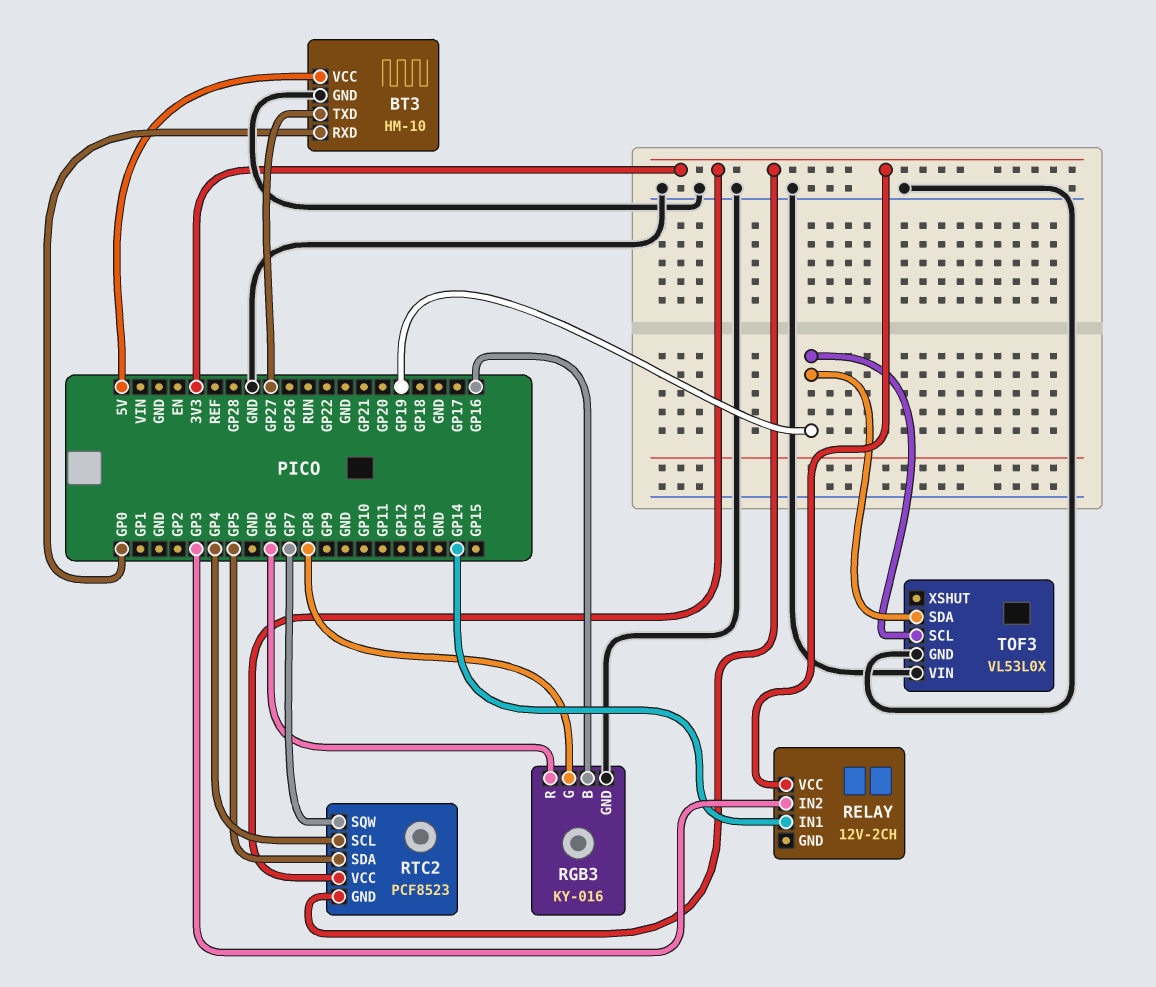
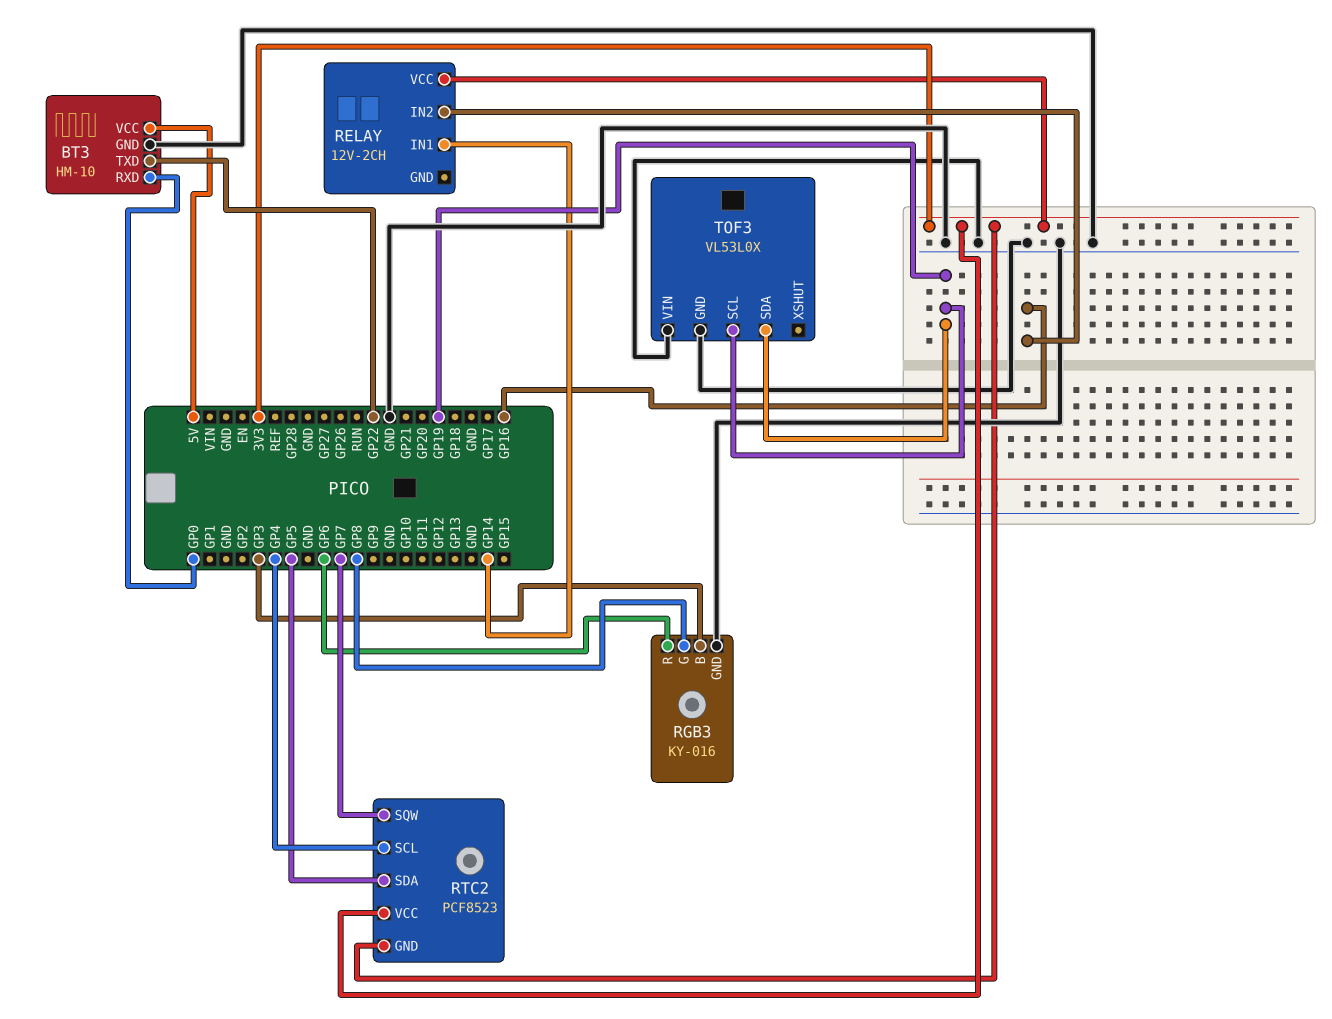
BT3 pin TXD: GP27 -> GP22
RELAY pin IN2: GP3 -> GP16
RGB3 pin B: GP16 -> GP3

